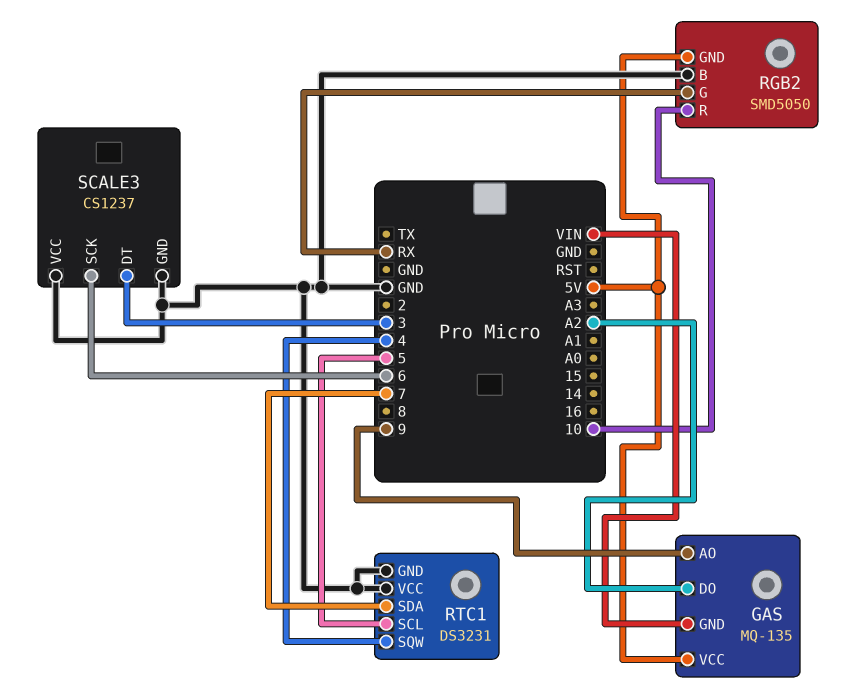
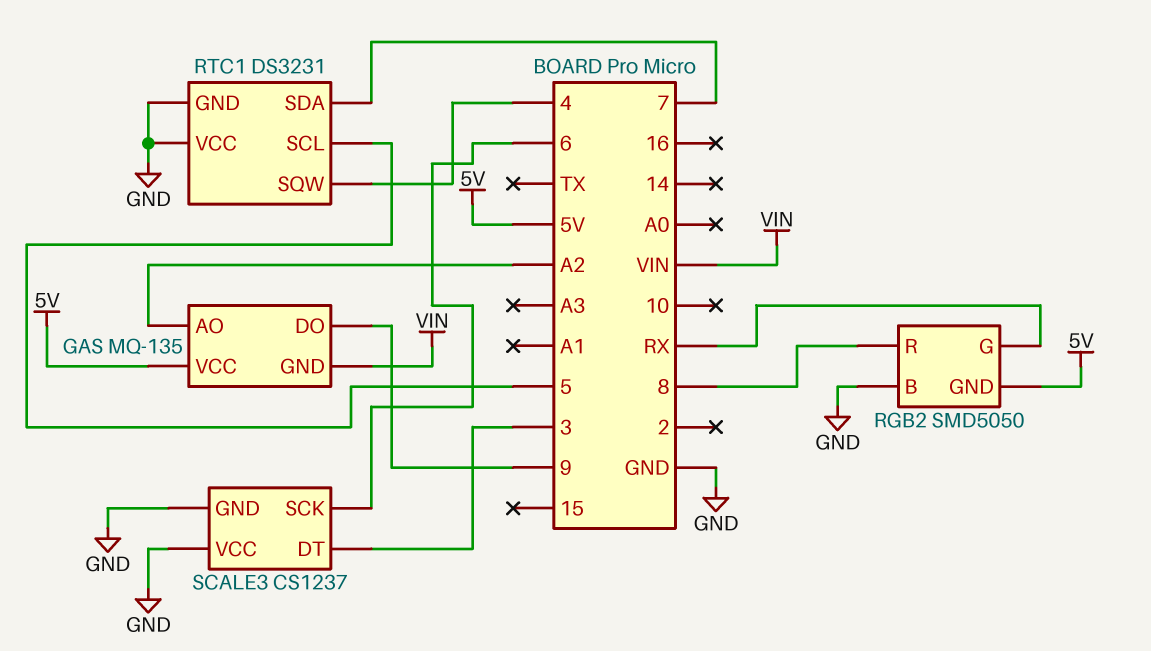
GAS pin AO: 9 -> A2
GAS pin DO: A2 -> 9
RGB2 pin R: 10 -> 8

